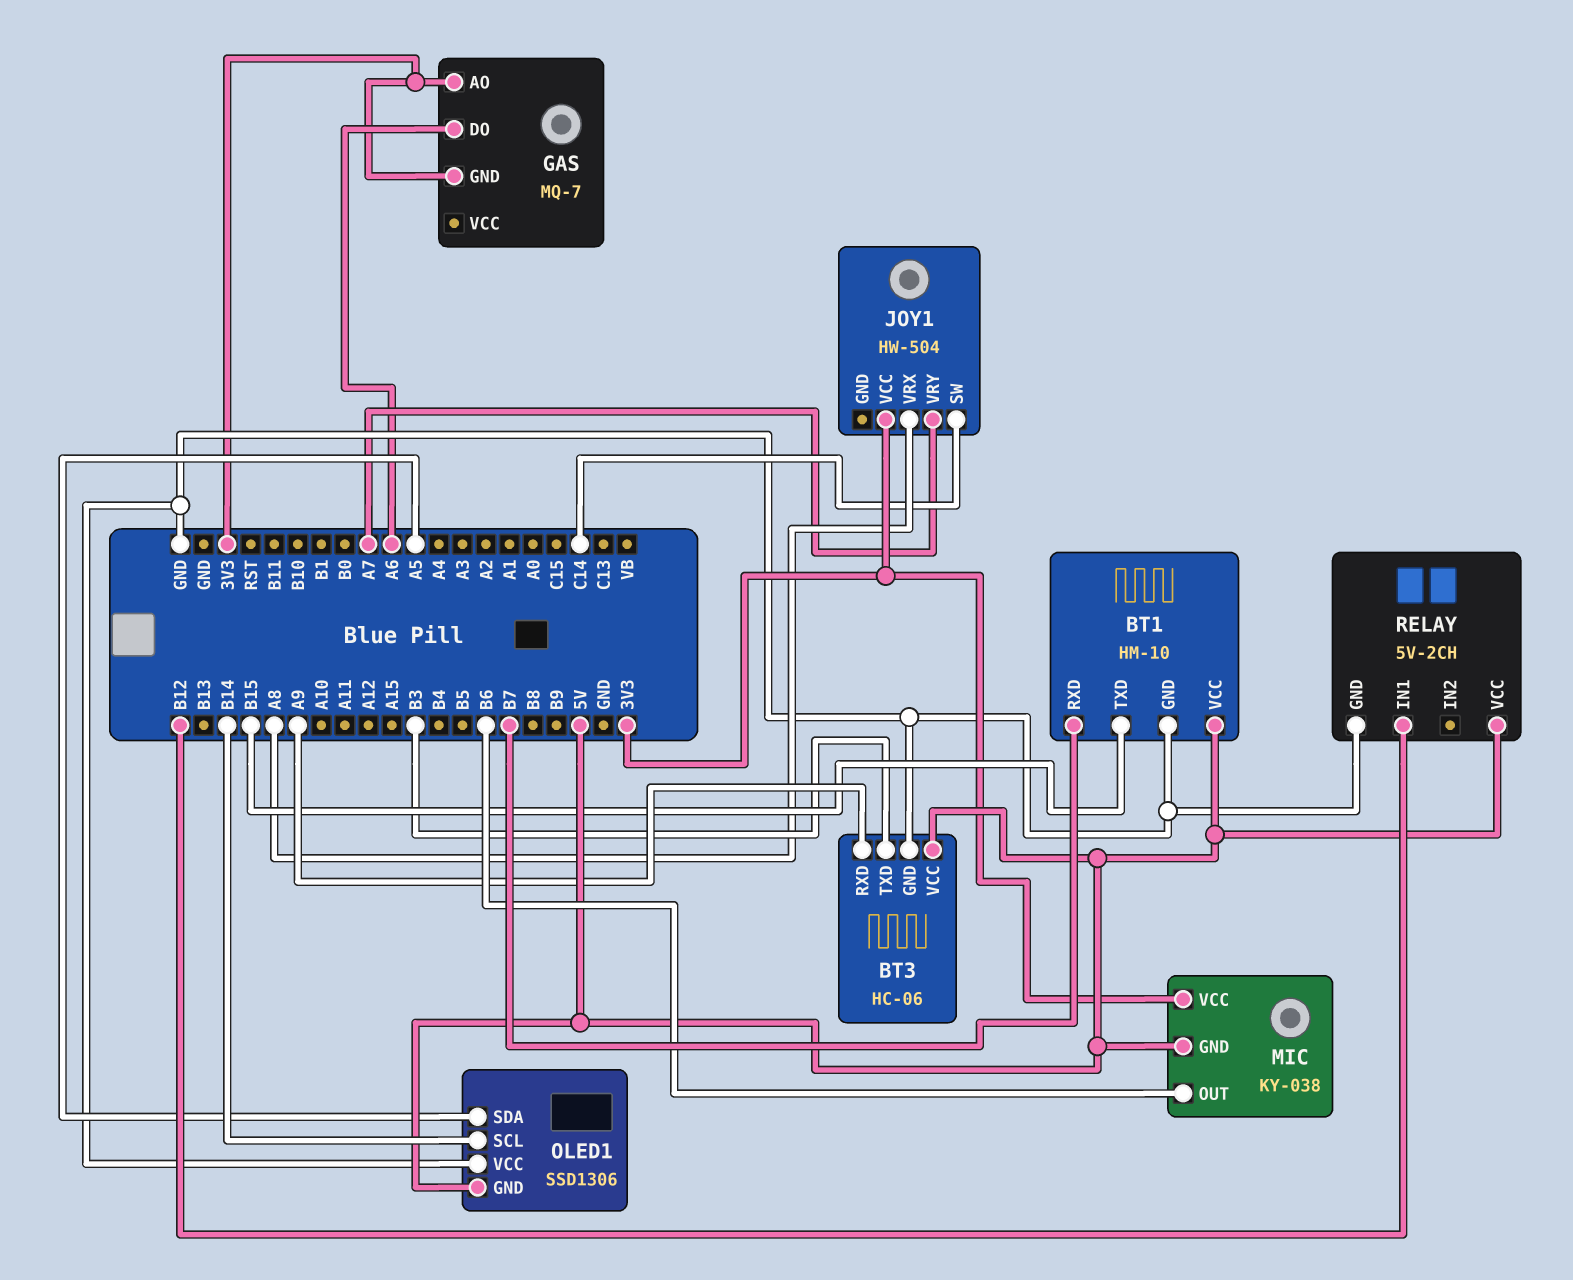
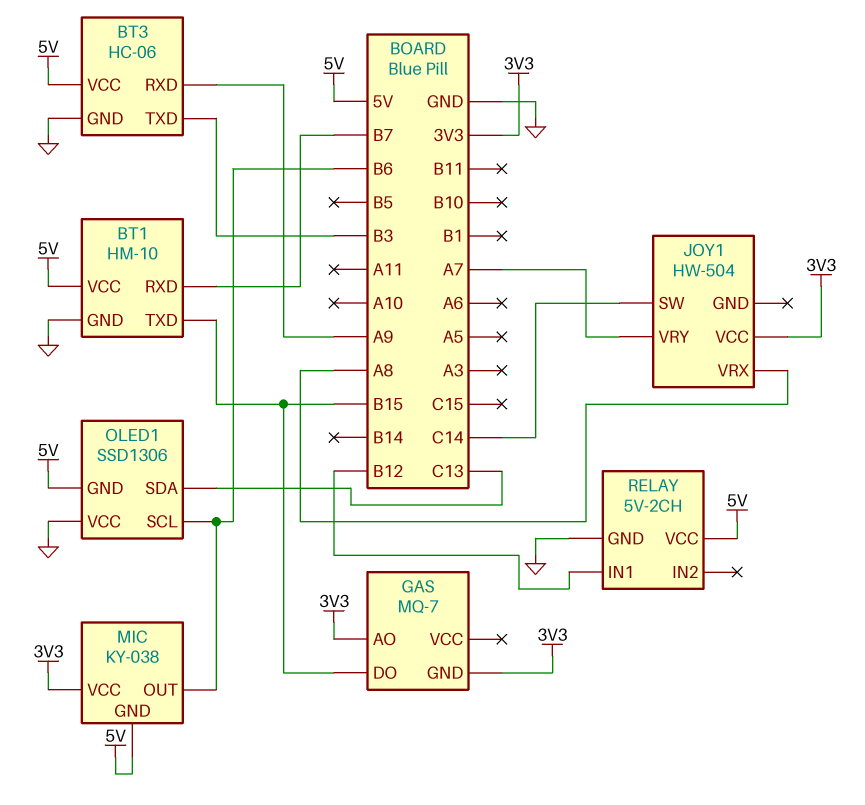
GAS pin DO: A6 -> B15
OLED1 pin SCL: B14 -> B6
OLED1 pin SDA: A5 -> C13

